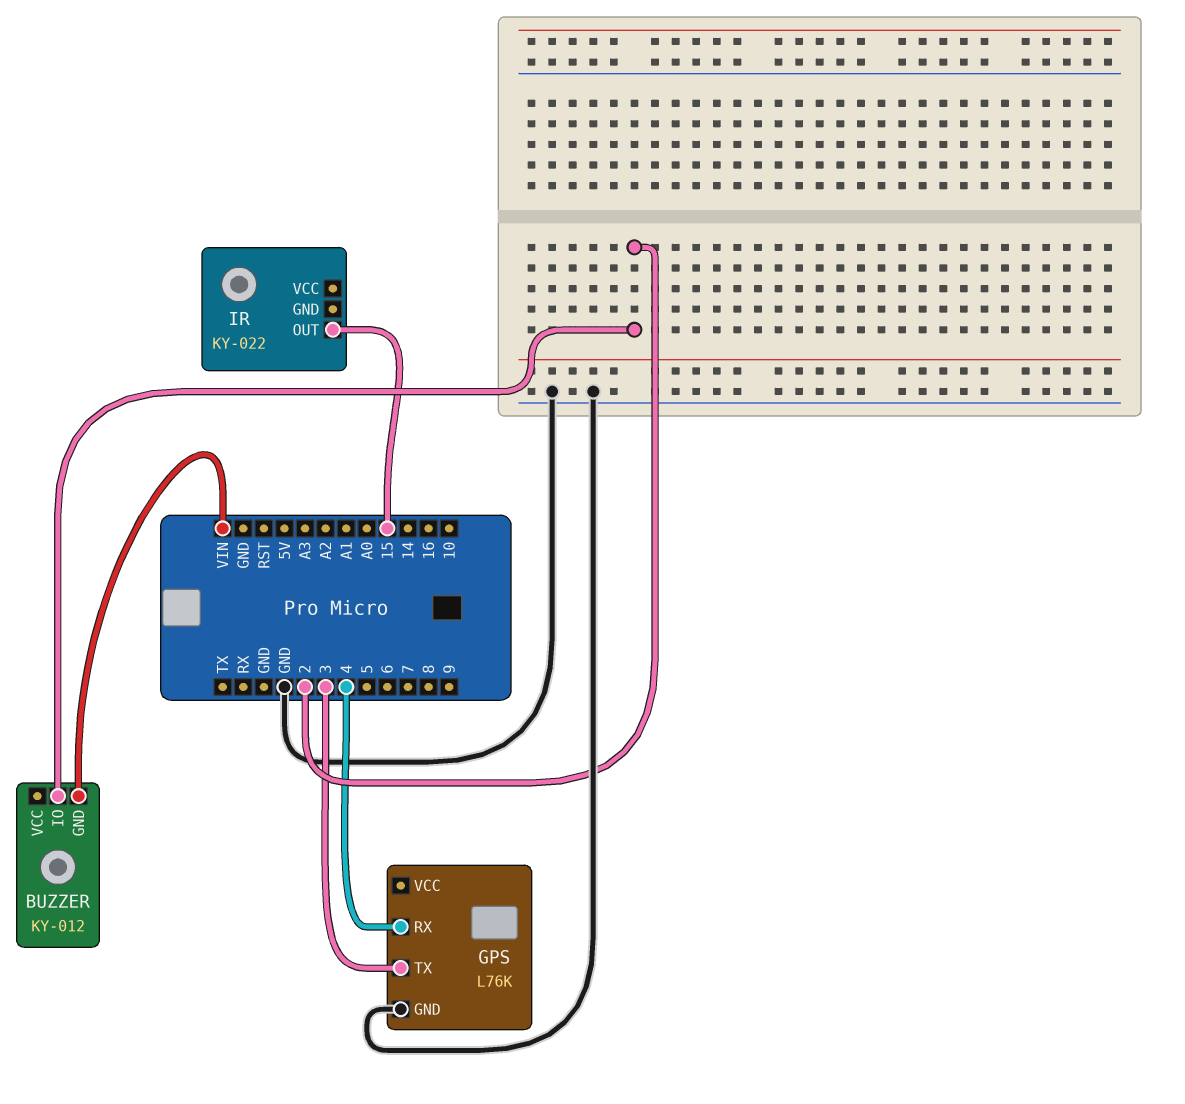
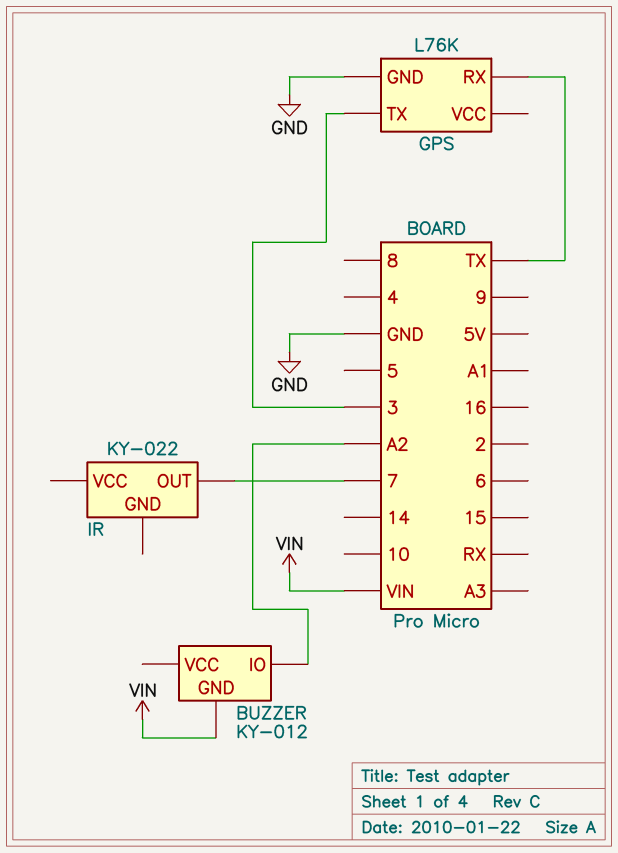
BUZZER pin IO: 2 -> A2
GPS pin RX: 4 -> TX
IR pin OUT: 15 -> 7

